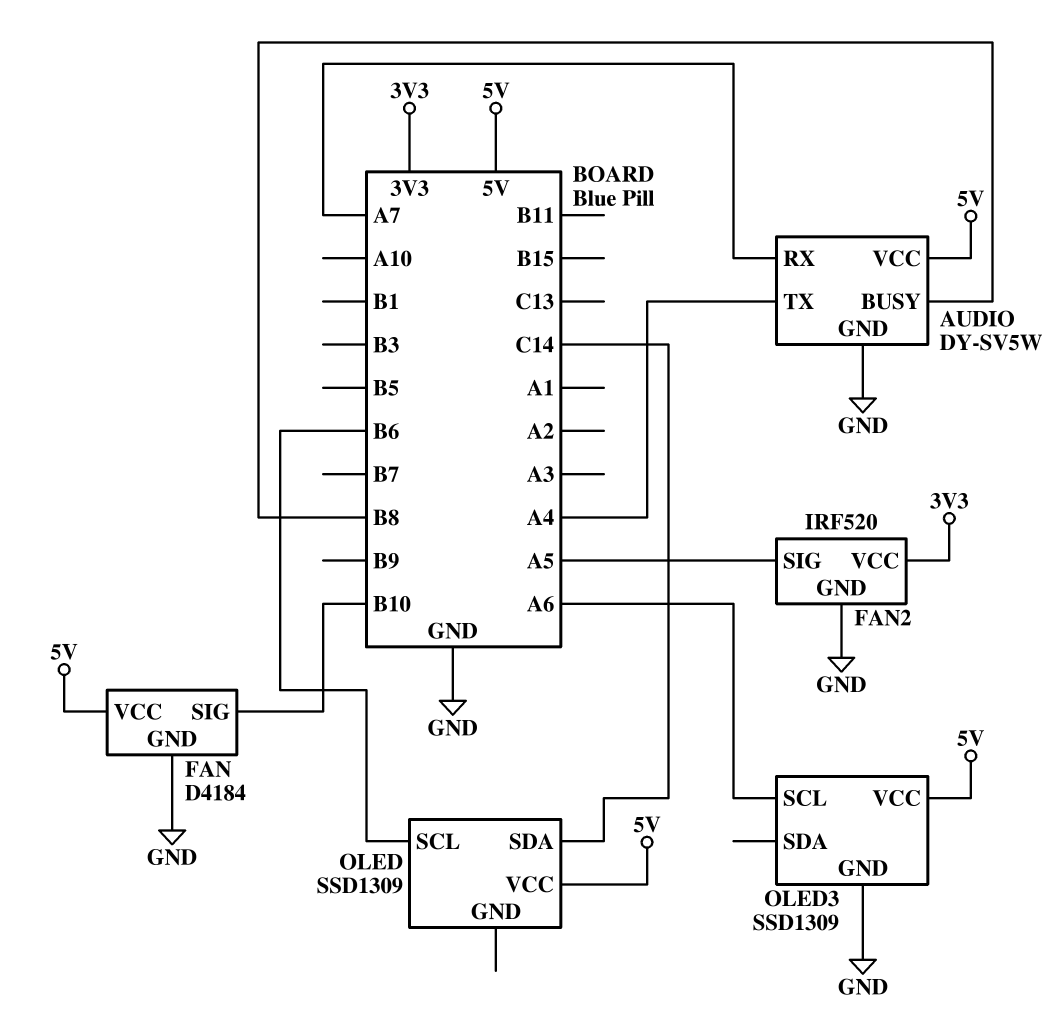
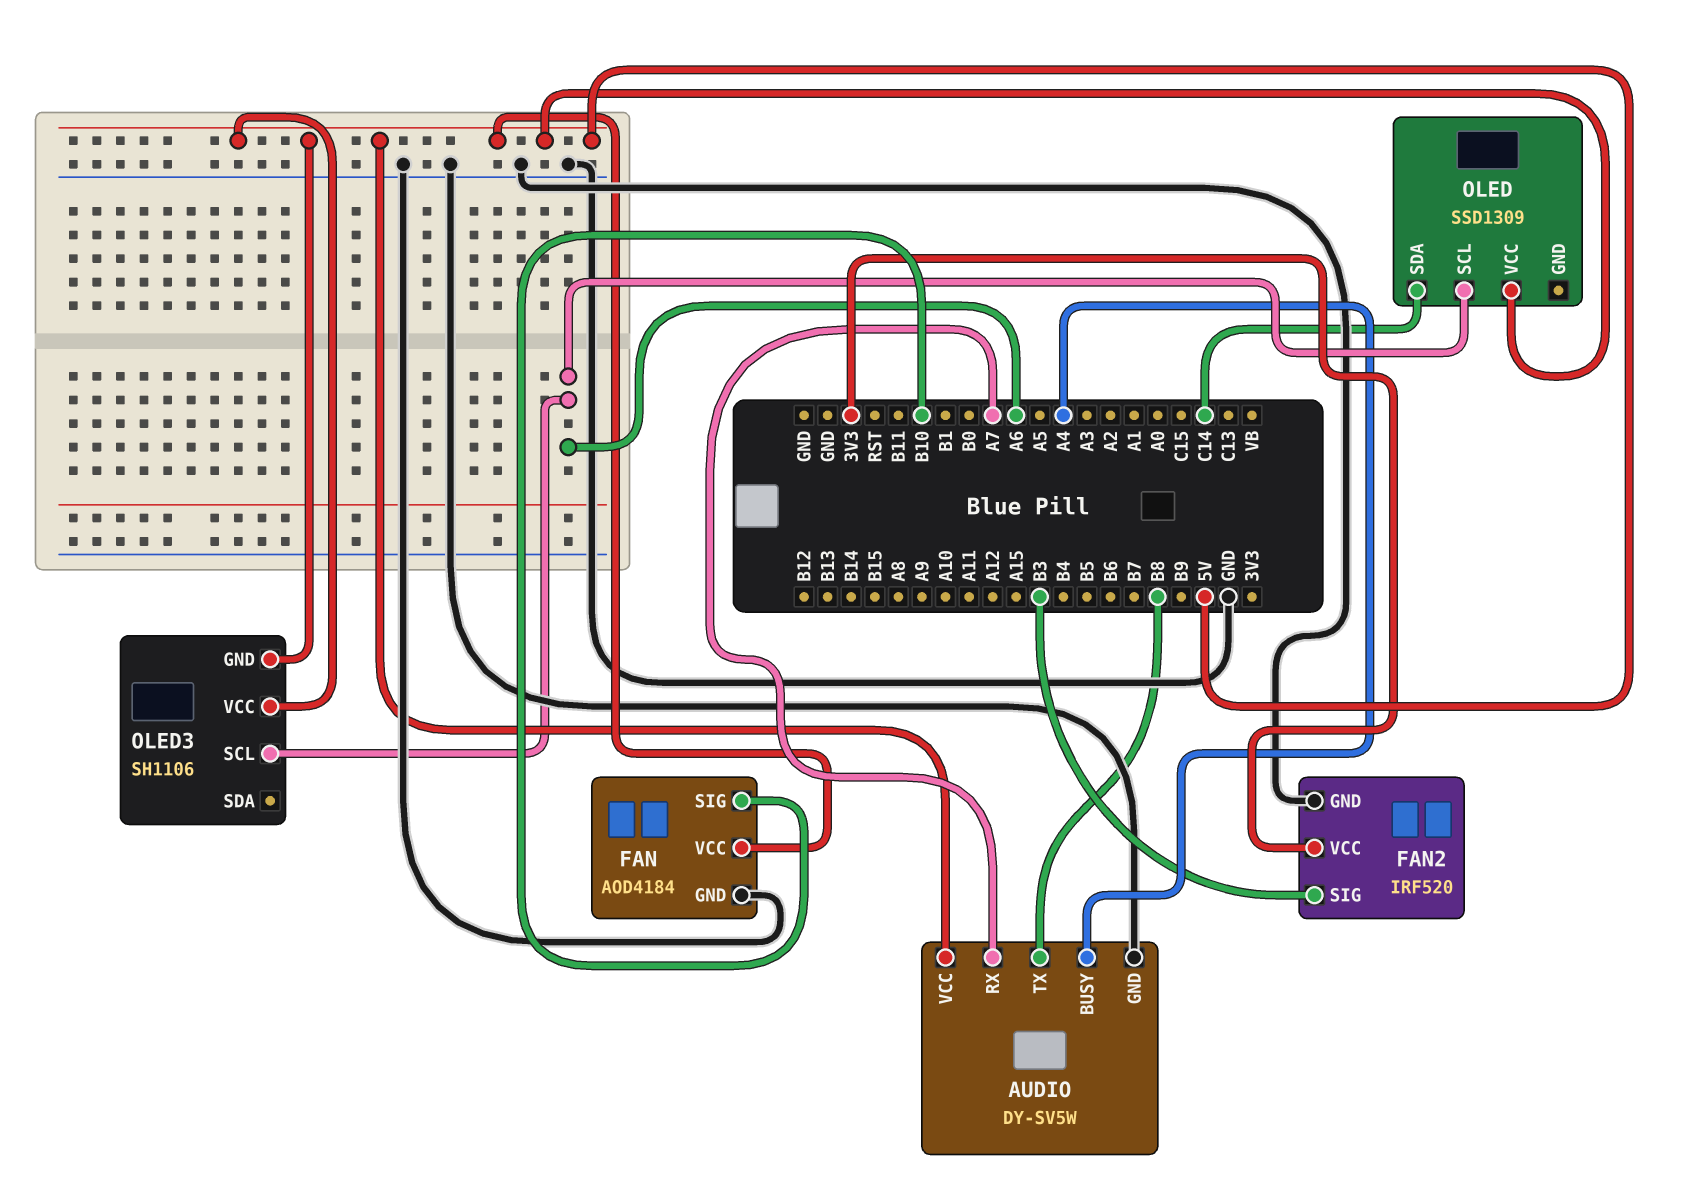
AUDIO pin BUSY: B8 -> A4
AUDIO pin TX: A4 -> B8
FAN: D4184 -> AOD4184
FAN2 pin SIG: A5 -> B3
OLED pin SCL: B6 -> A6
OLED3: SSD1309 -> SH1106
OLED3 pin GND: GND -> 5V

